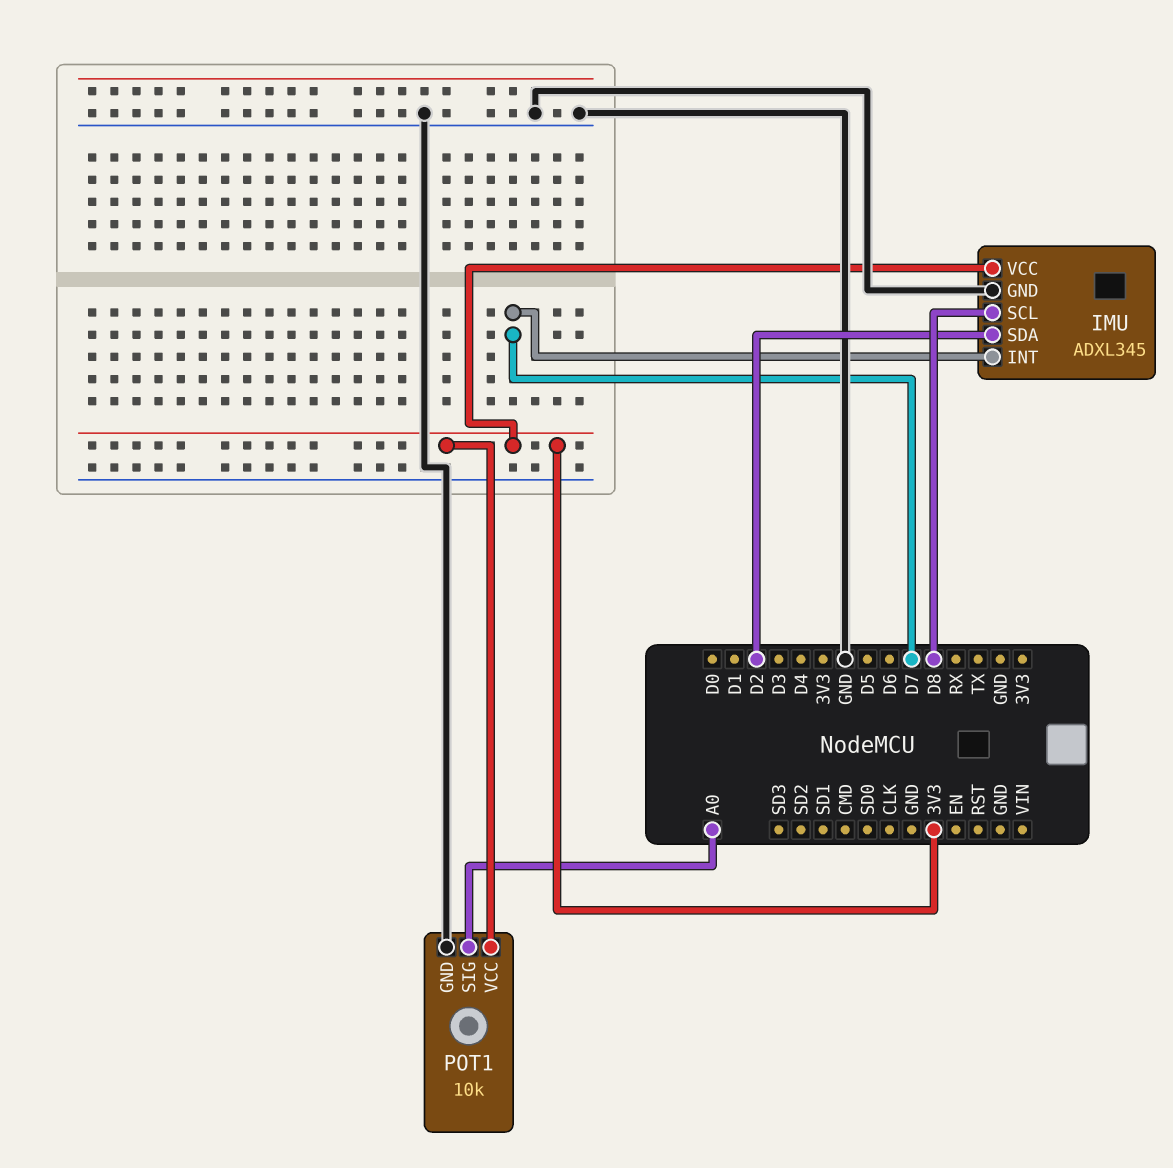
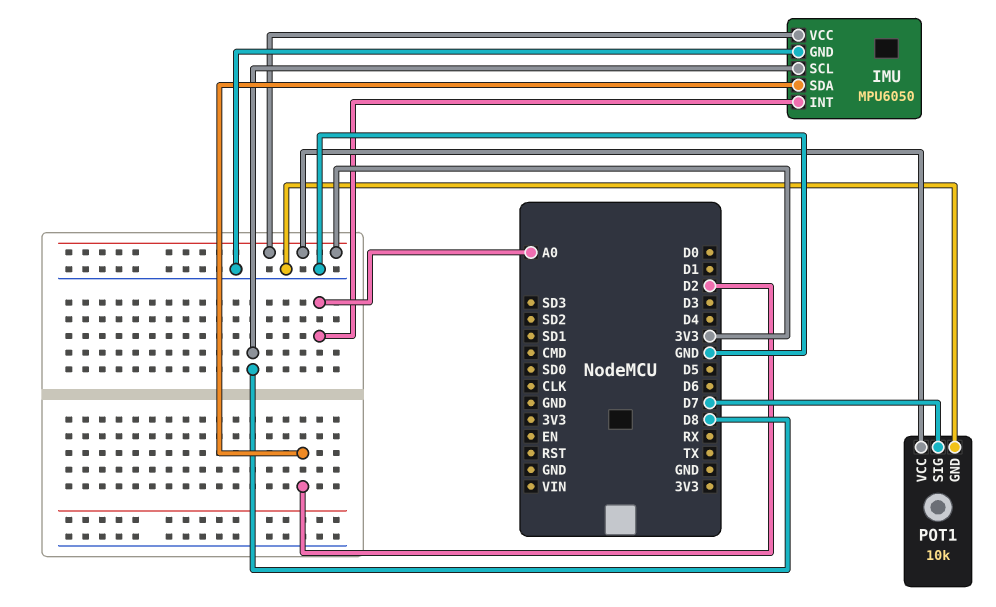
IMU: ADXL345 -> MPU6050
IMU pin INT: D7 -> A0
POT1 pin SIG: A0 -> D7

